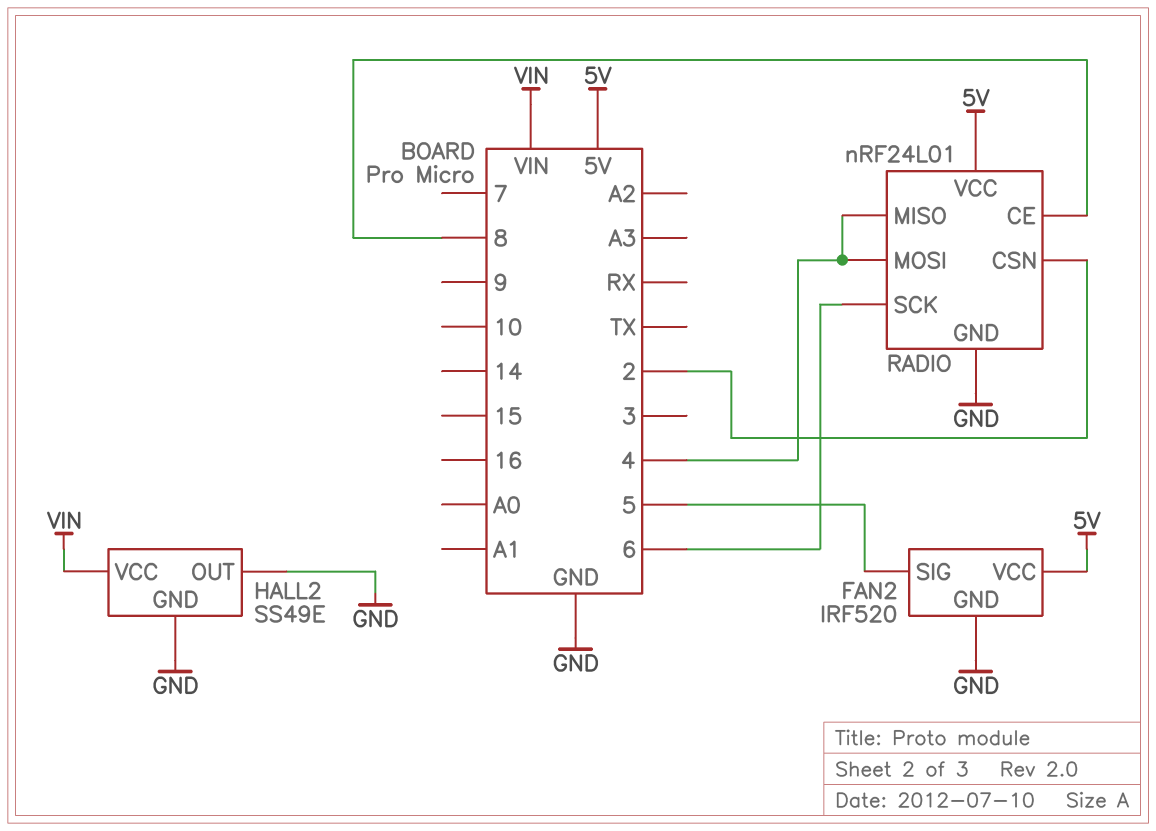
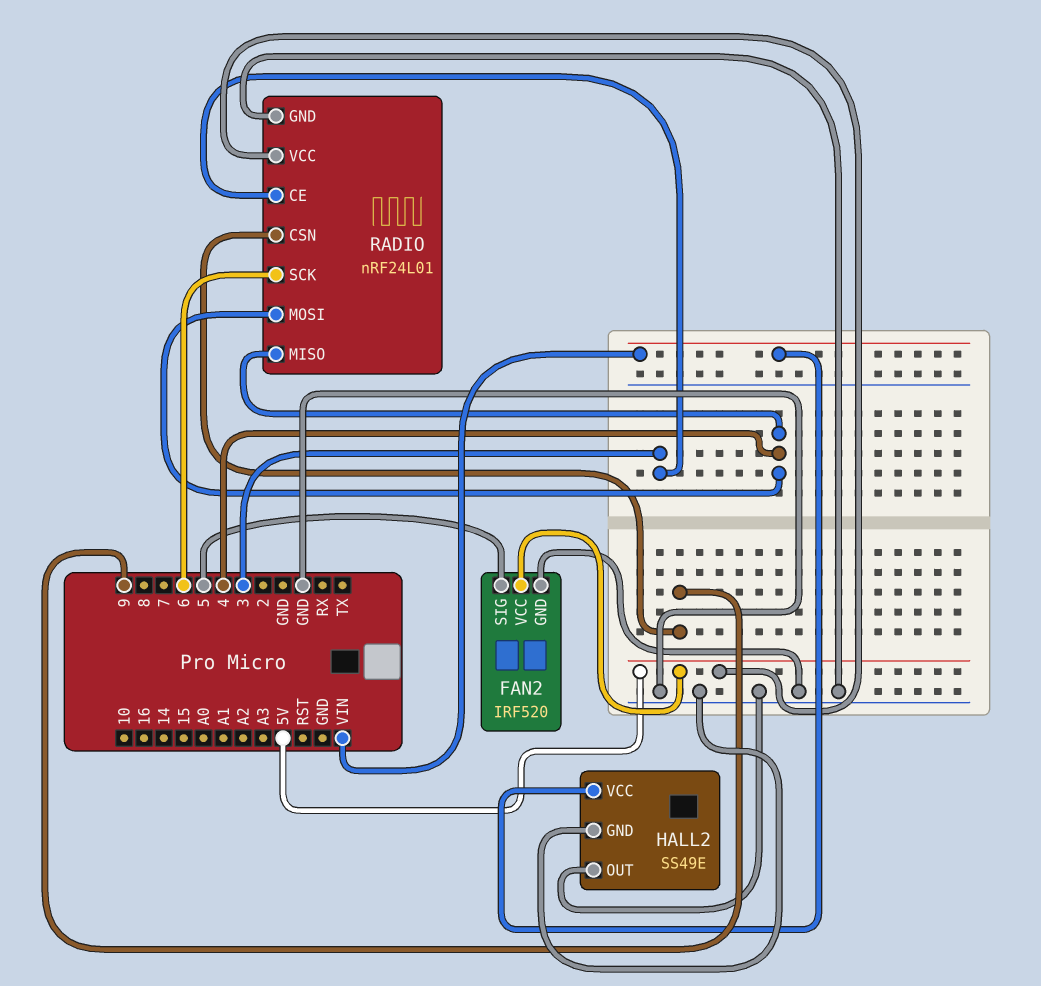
RADIO pin CE: 8 -> 3
RADIO pin CSN: 2 -> 9

